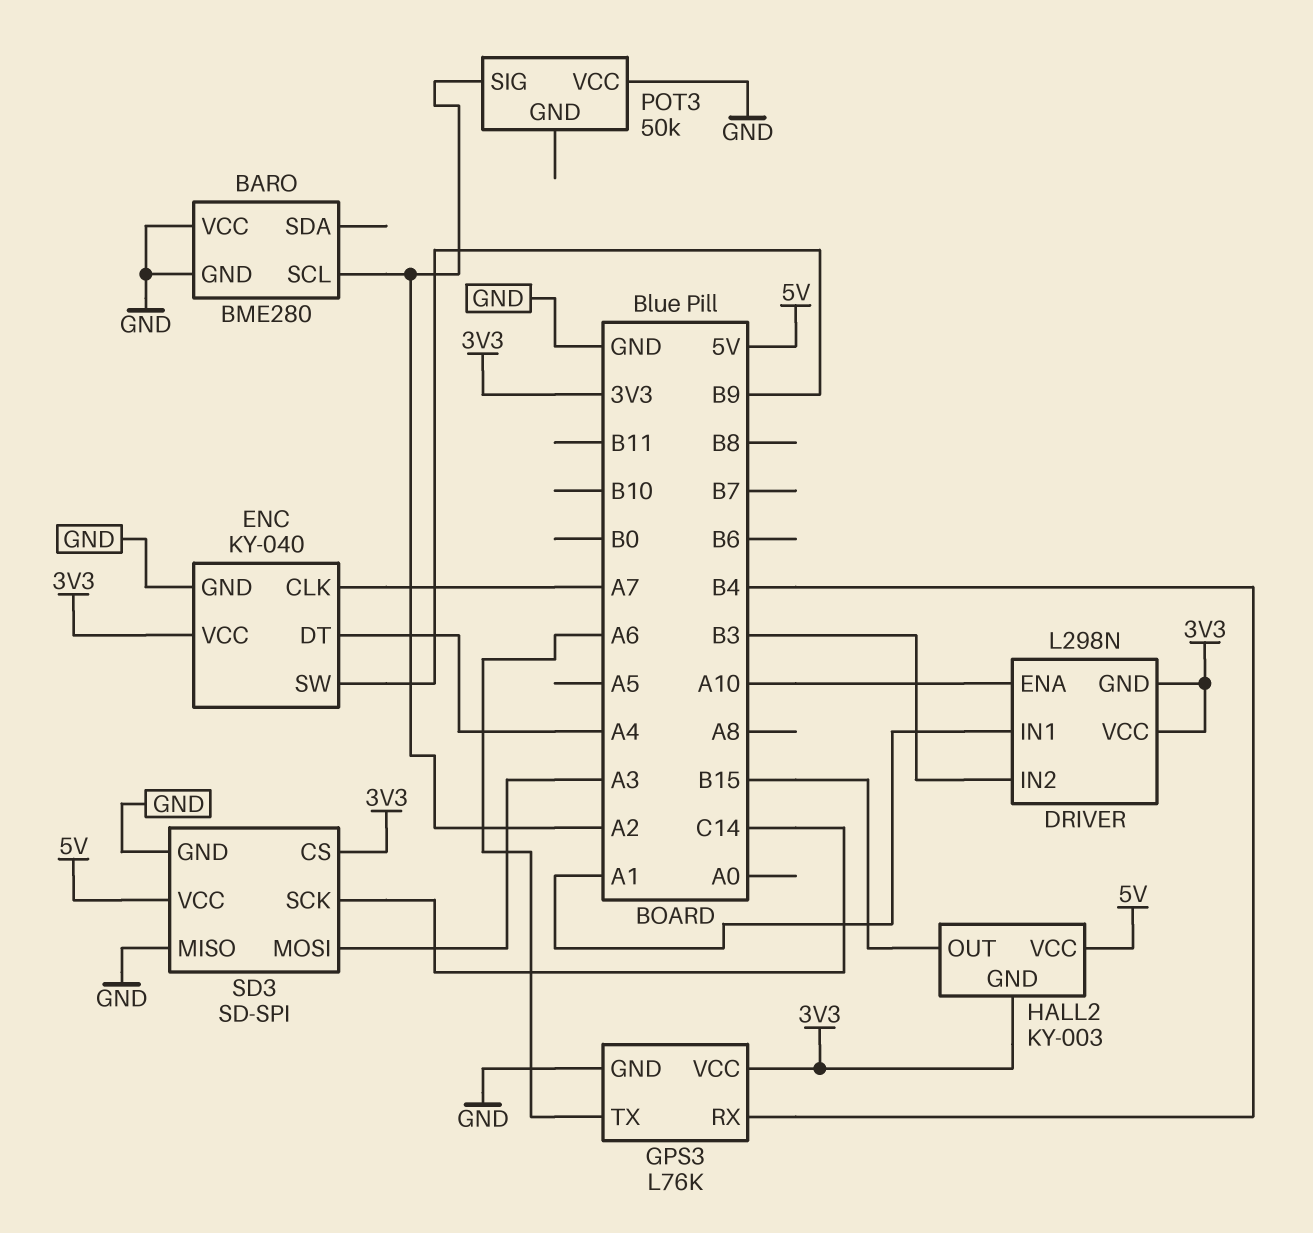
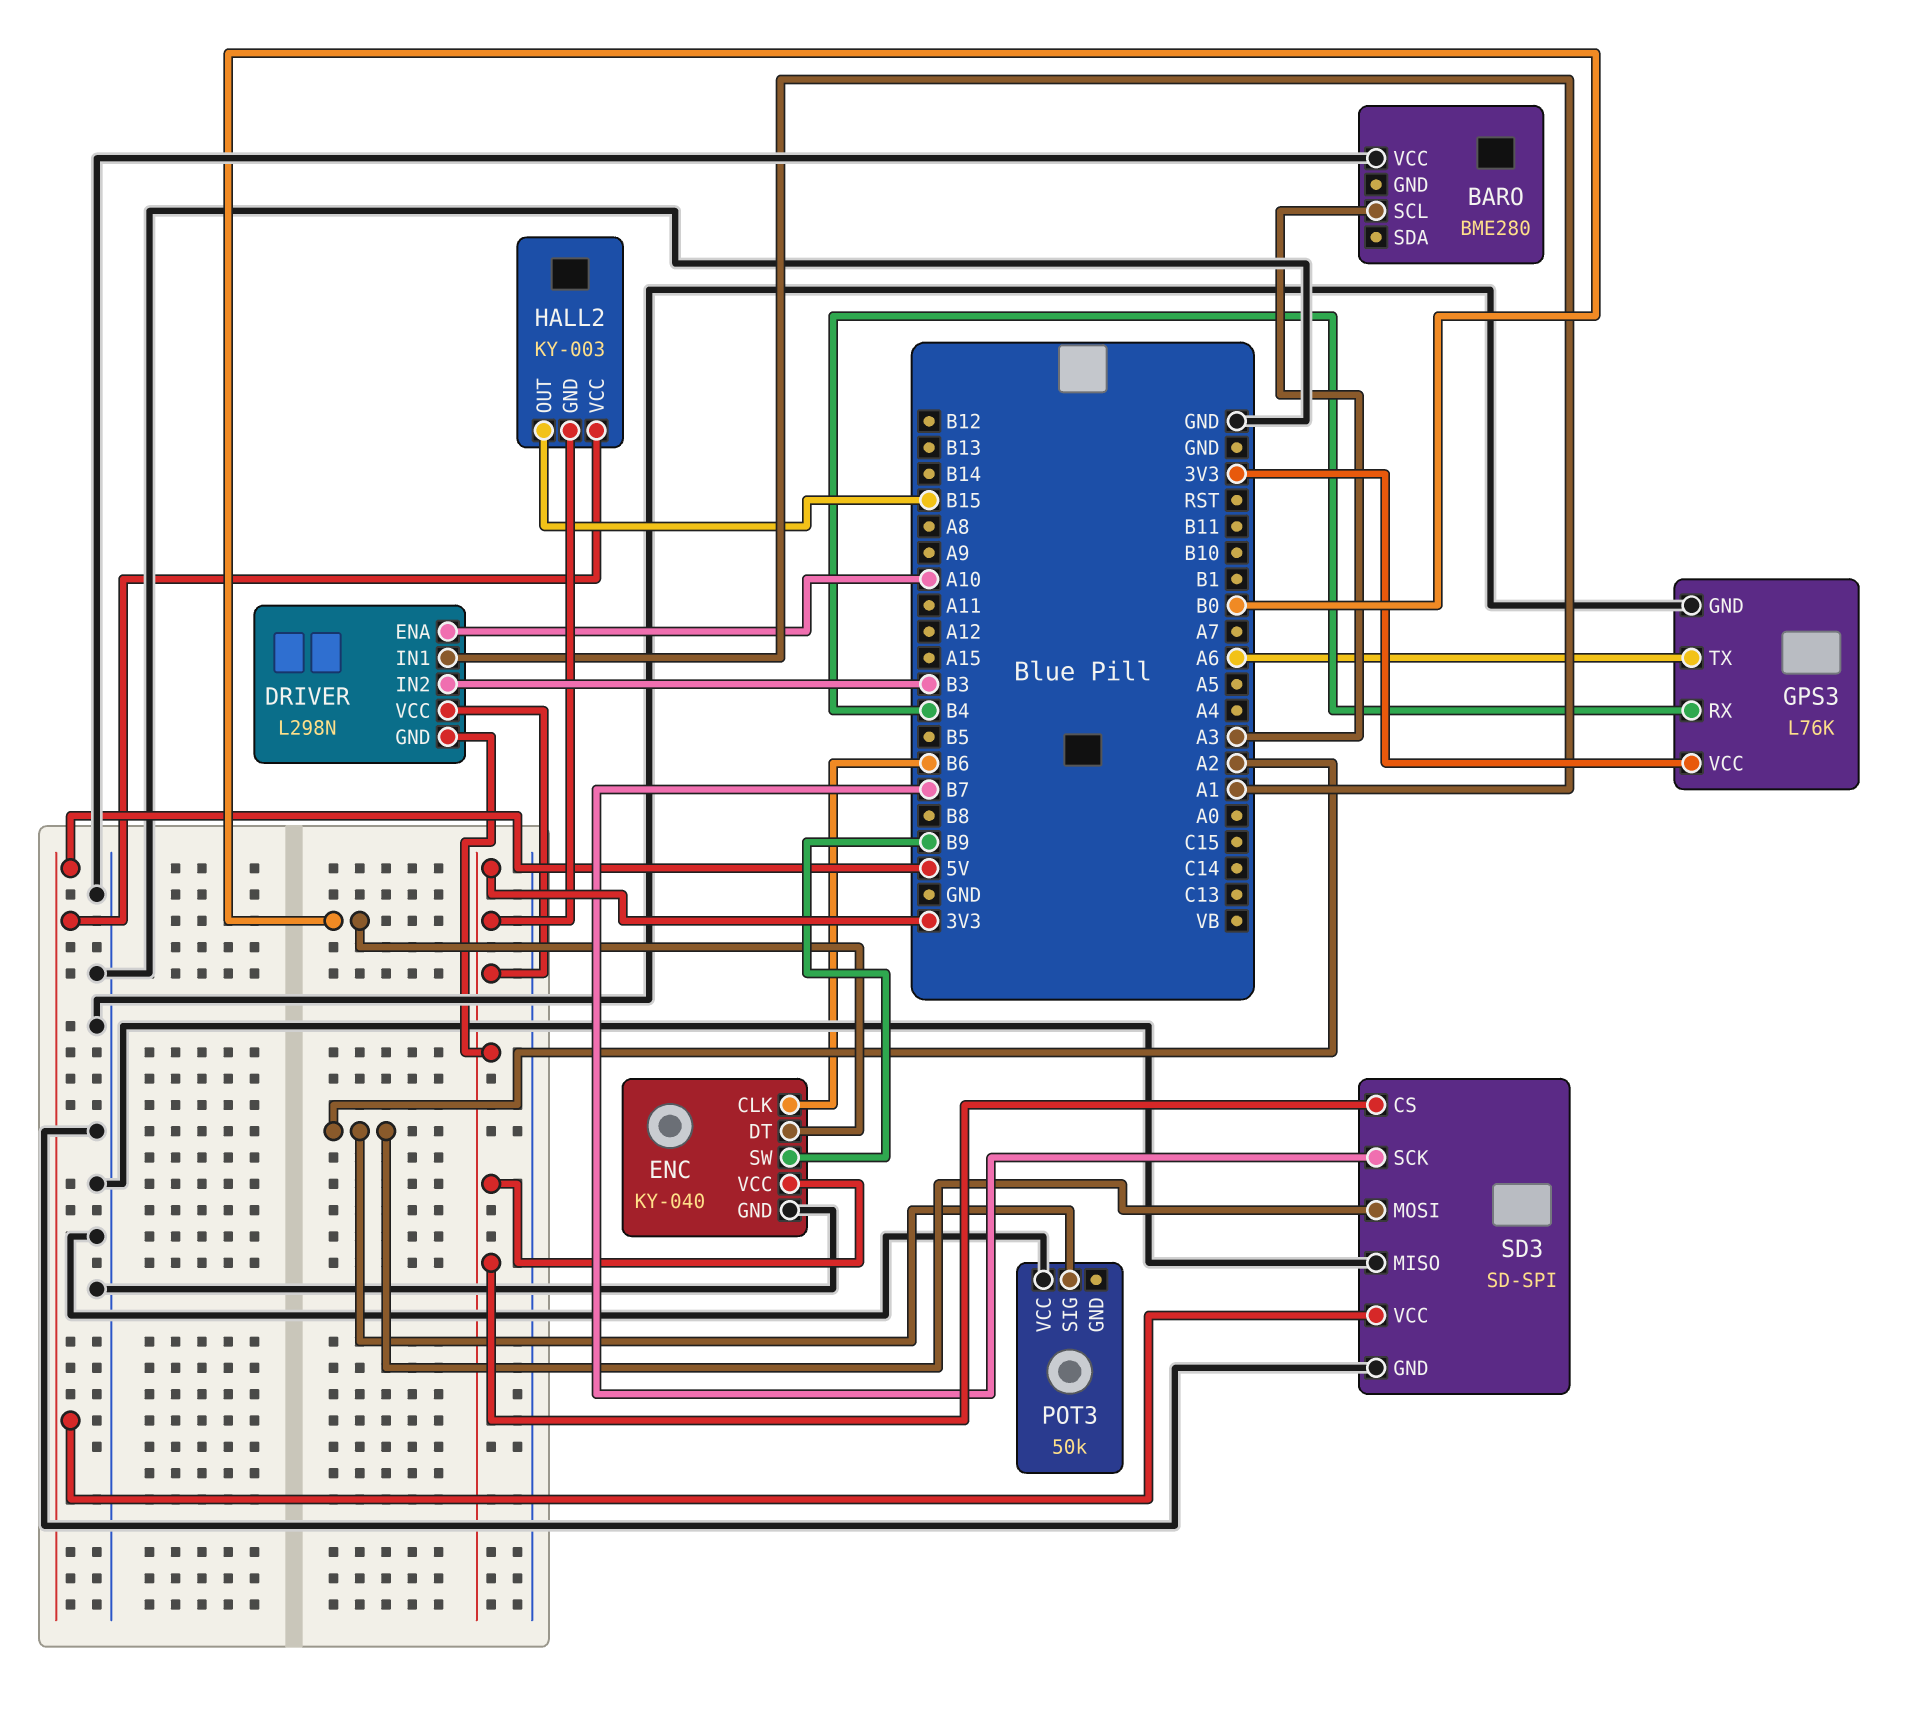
BARO pin GND: GND -> none
BARO pin SCL: A2 -> A3
ENC pin CLK: A7 -> B6
ENC pin DT: A4 -> B0
SD3 pin MOSI: A3 -> A2
SD3 pin SCK: C14 -> B7

